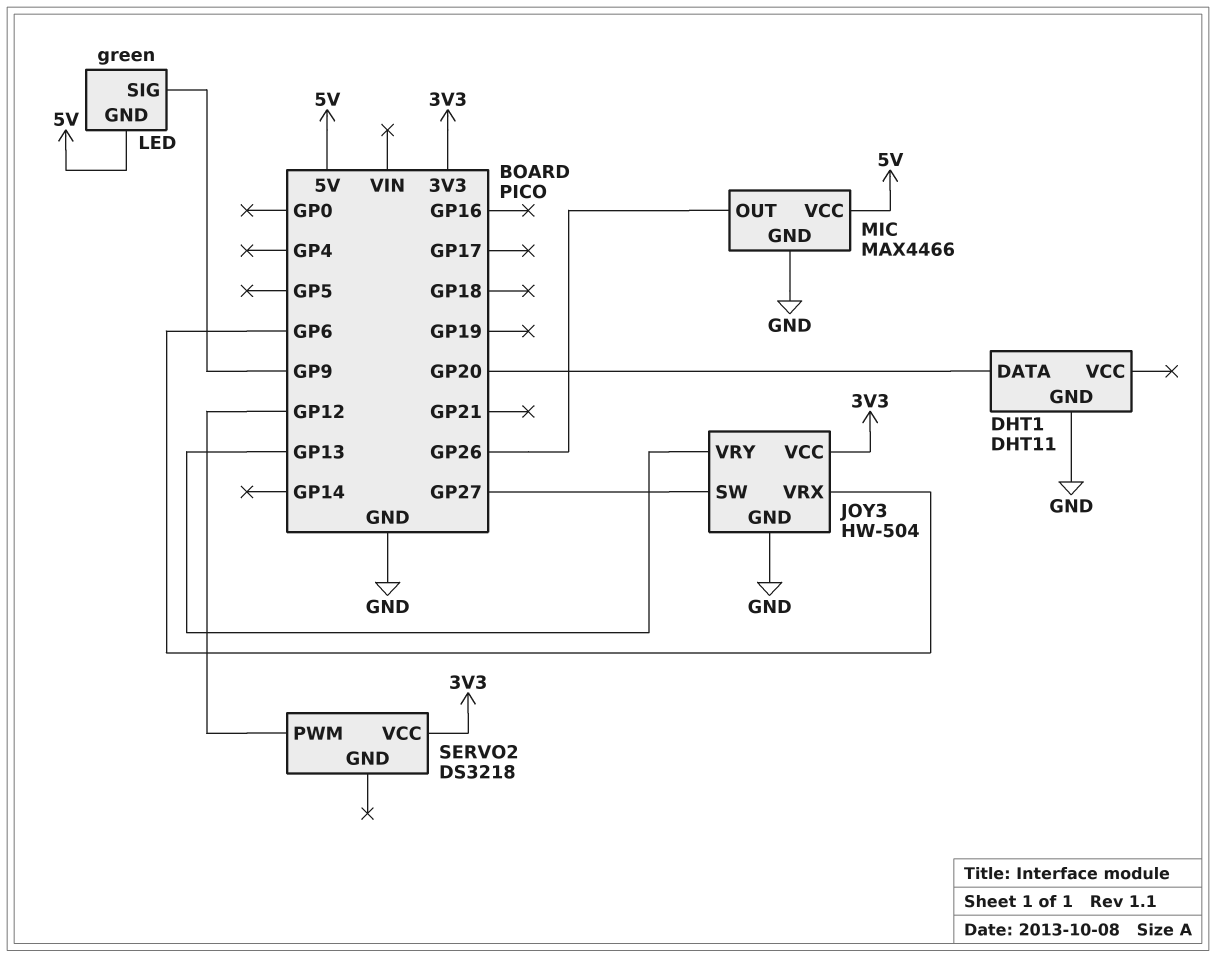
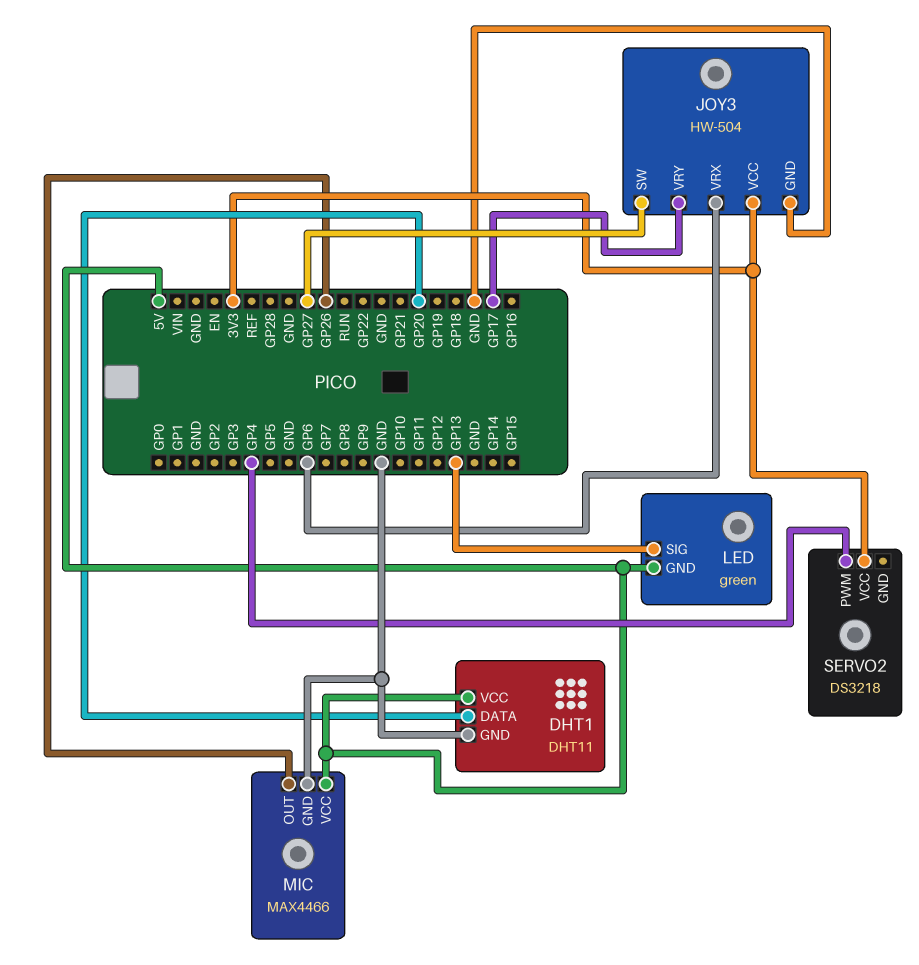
DHT1 pin VCC: none -> 5V
JOY3 pin VRY: GP13 -> GP17
LED pin SIG: GP9 -> GP13
SERVO2 pin PWM: GP12 -> GP4

